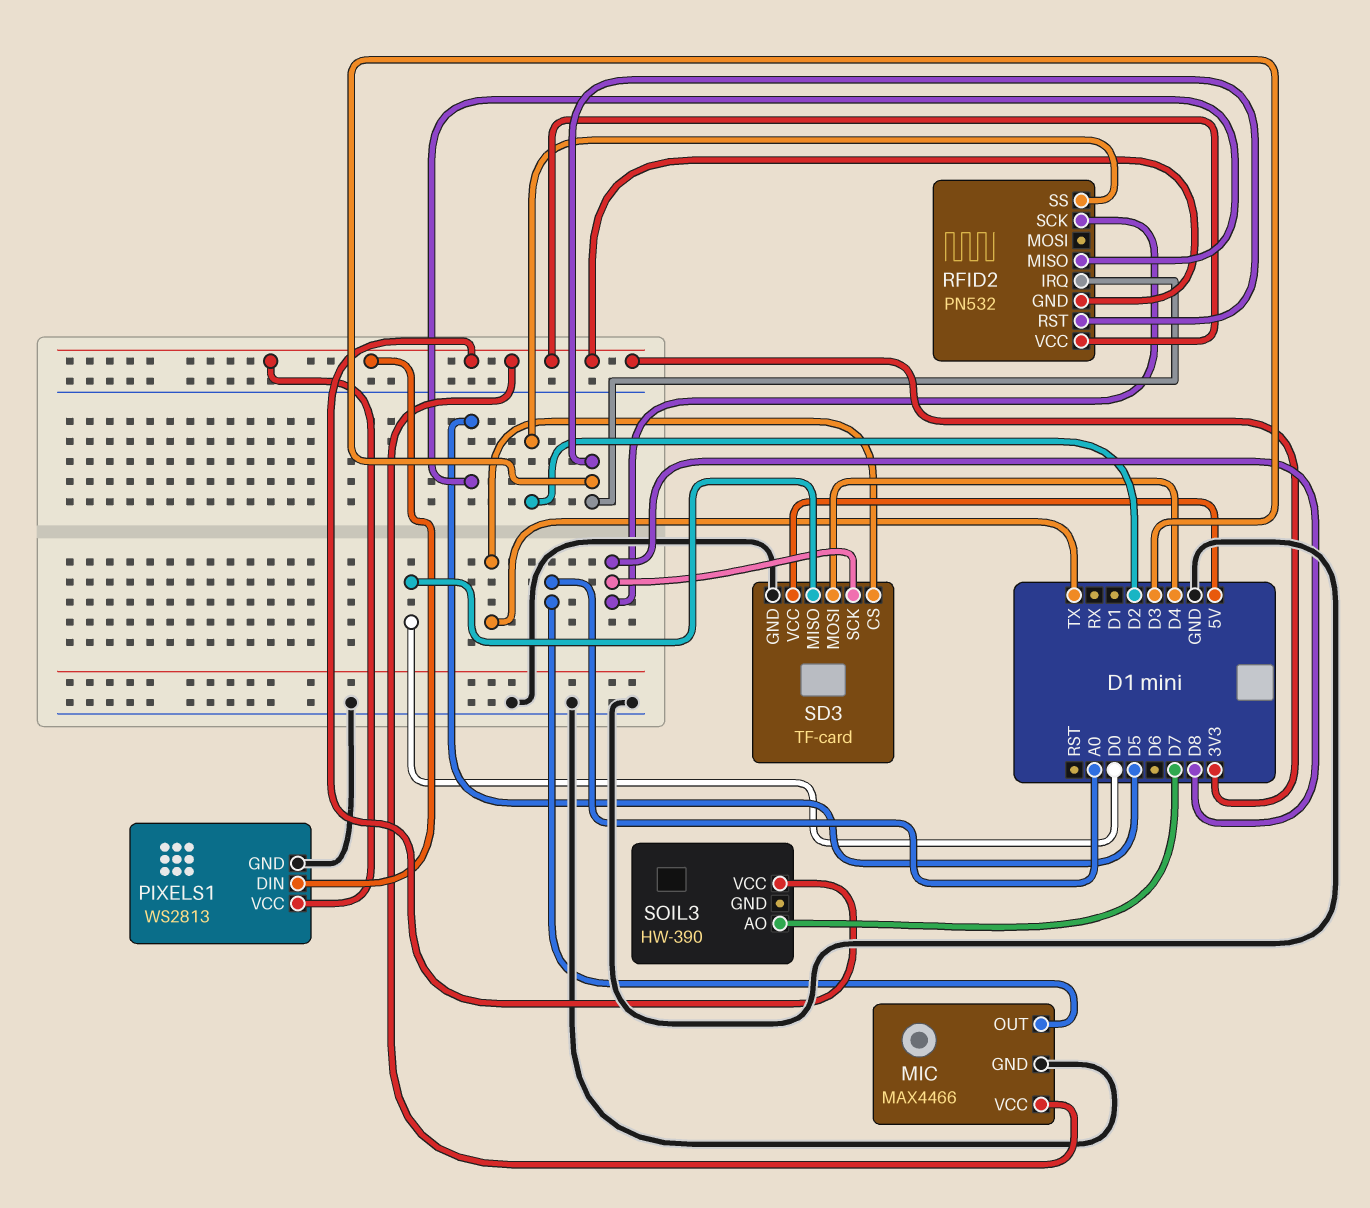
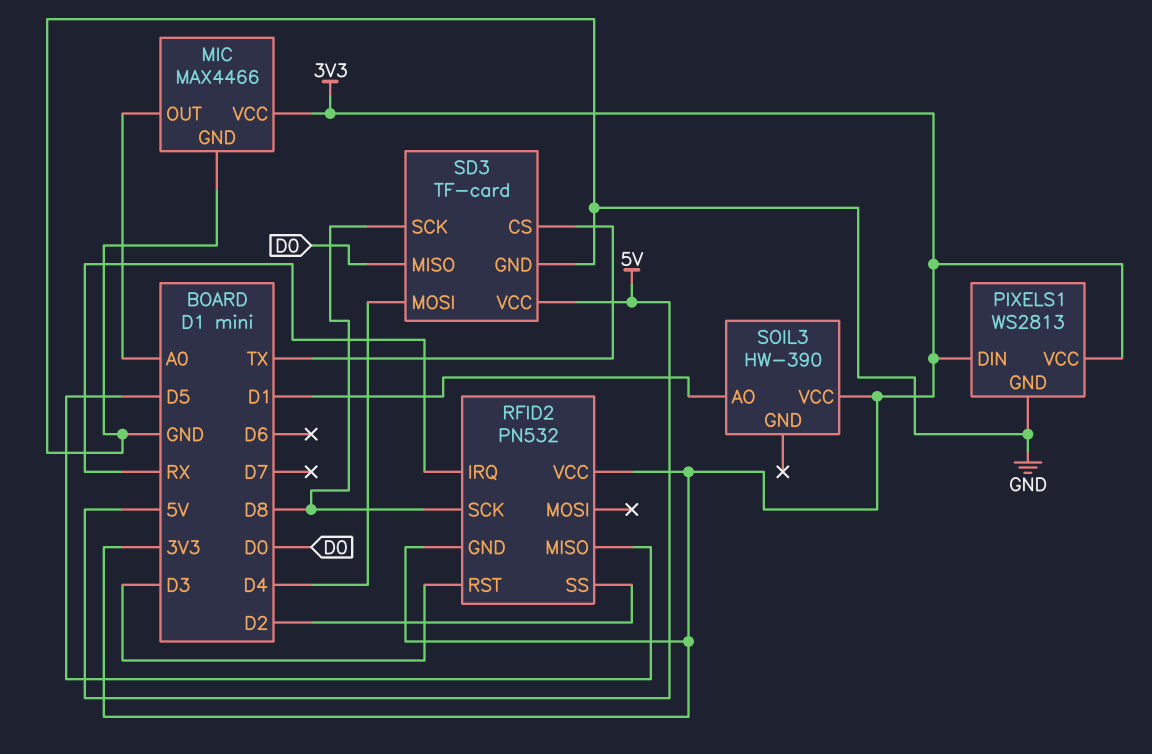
RFID2 pin IRQ: D3 -> RX
SOIL3 pin AO: D7 -> D1

